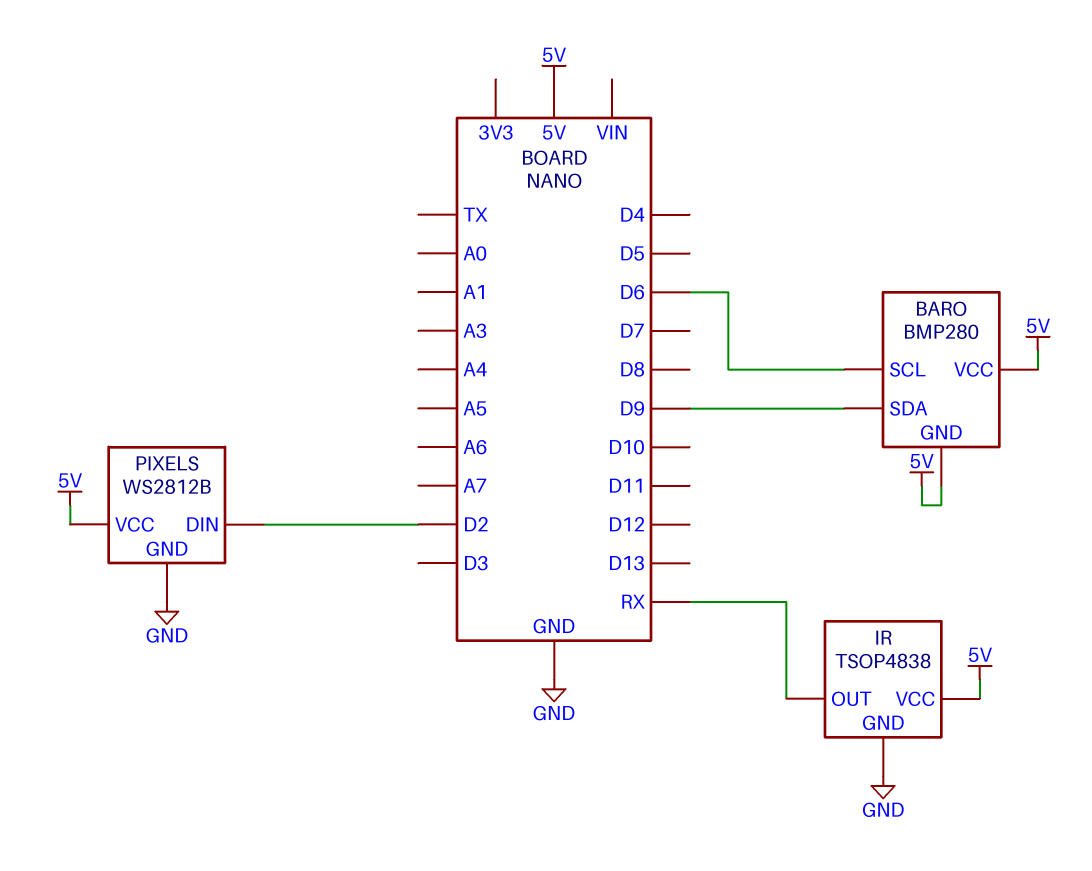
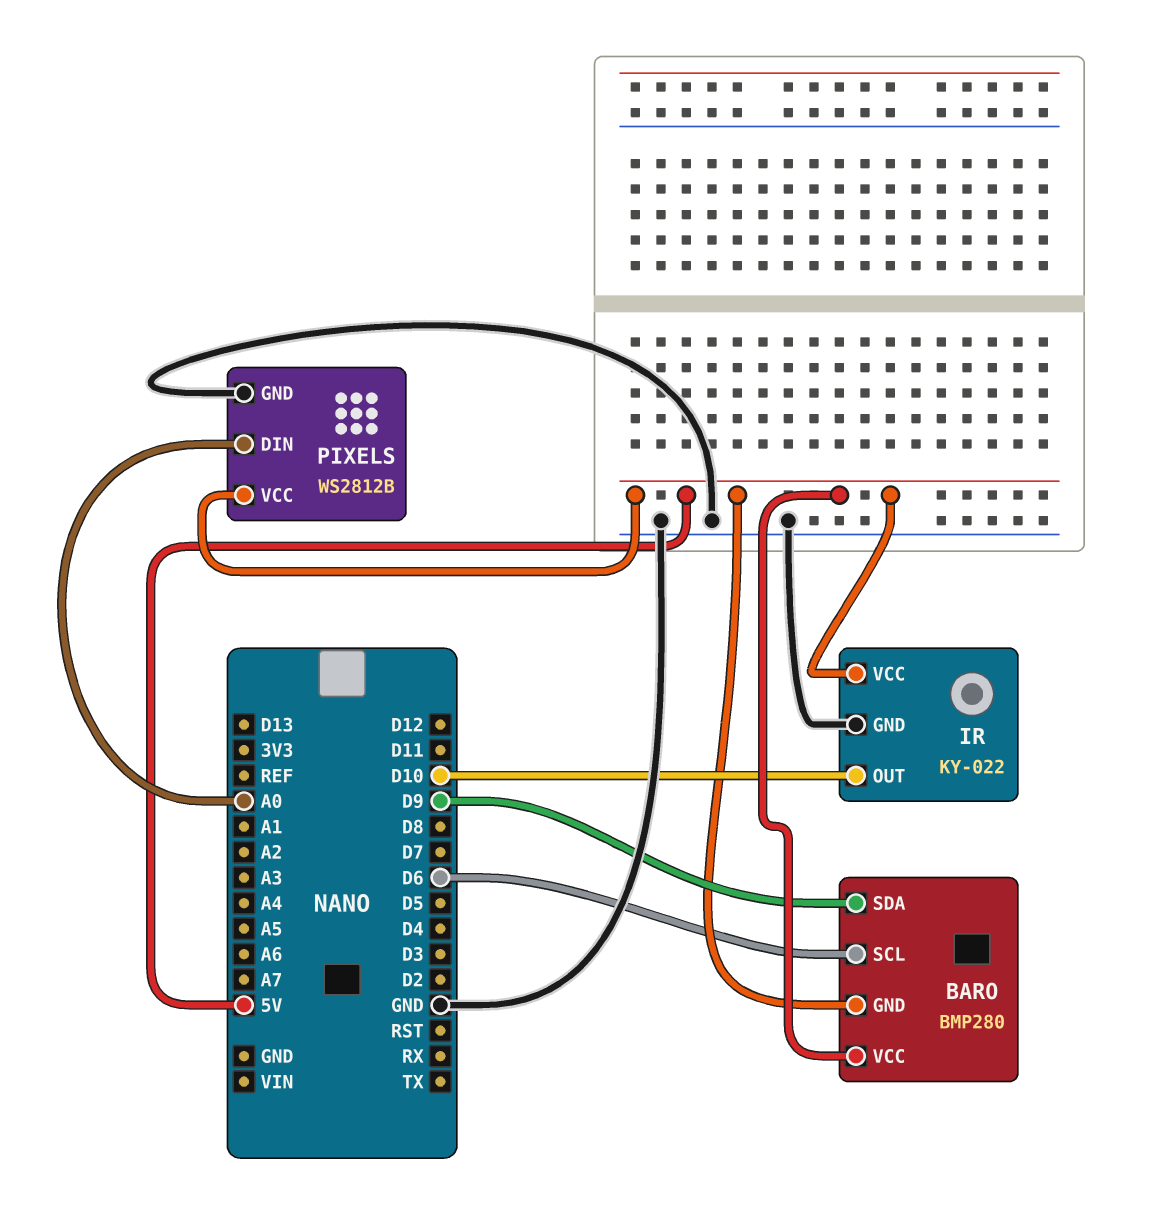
IR: TSOP4838 -> KY-022
IR pin OUT: RX -> D10
PIXELS pin DIN: D2 -> A0

